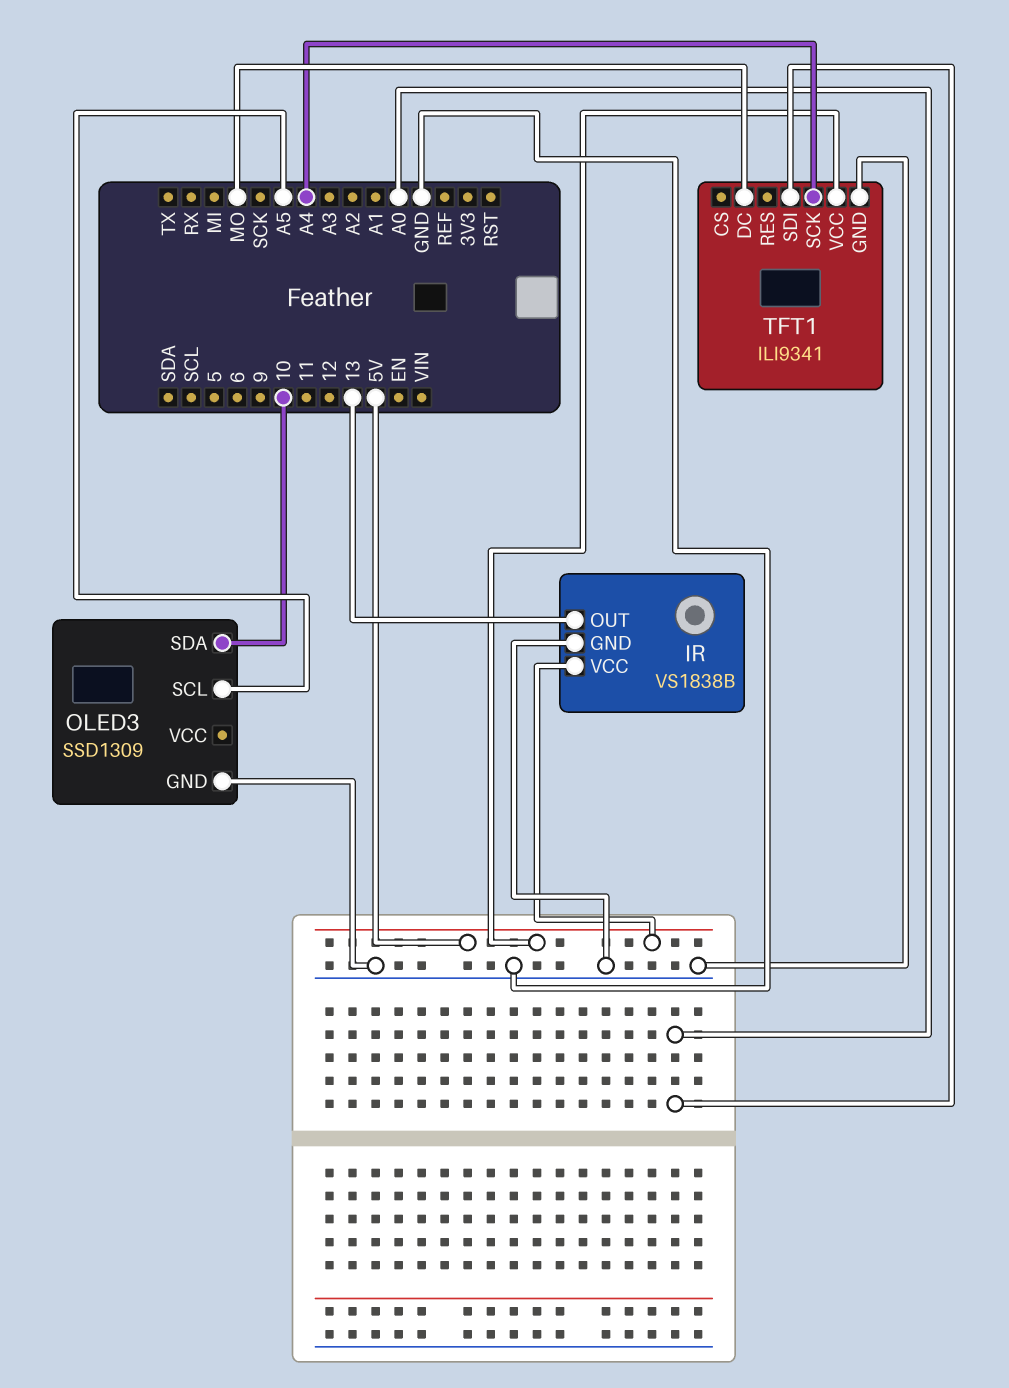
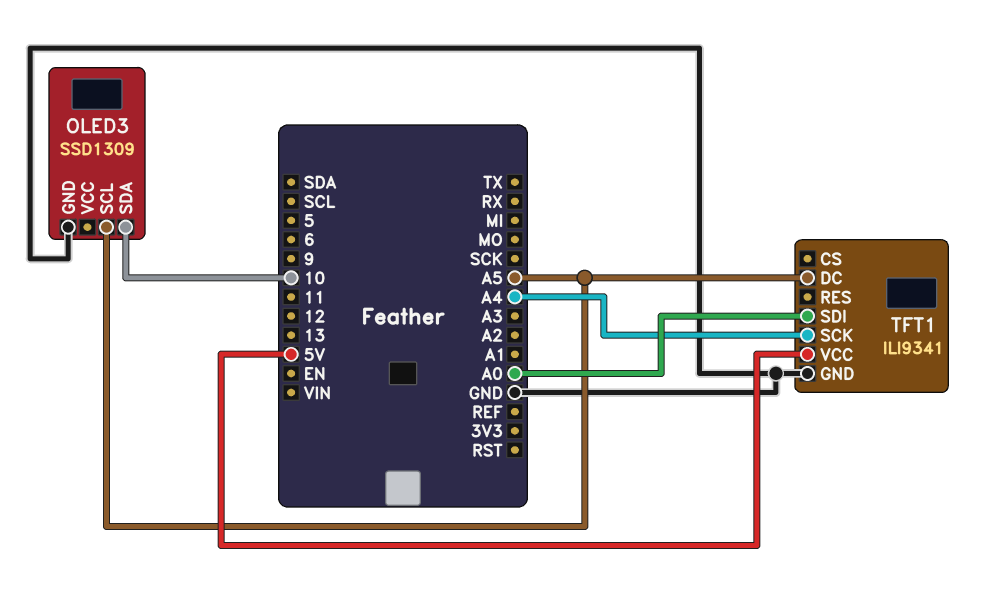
IR: VS1838B -> none
IR pin GND: GND -> none
IR pin OUT: 13 -> none
IR pin VCC: 5V -> none
TFT1 pin DC: MO -> A5

